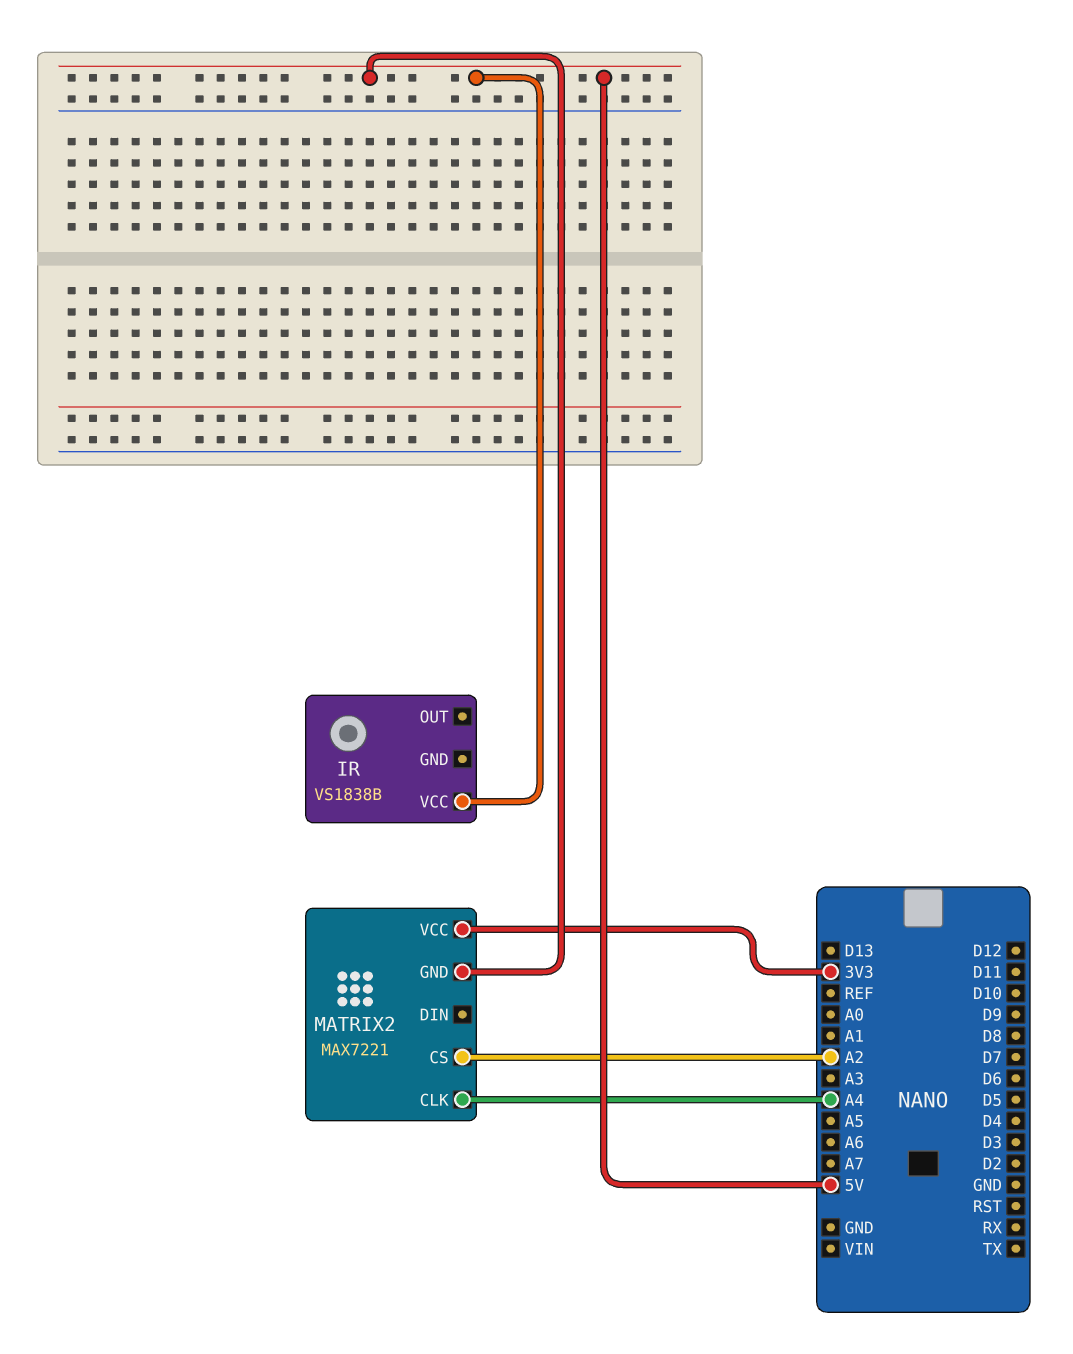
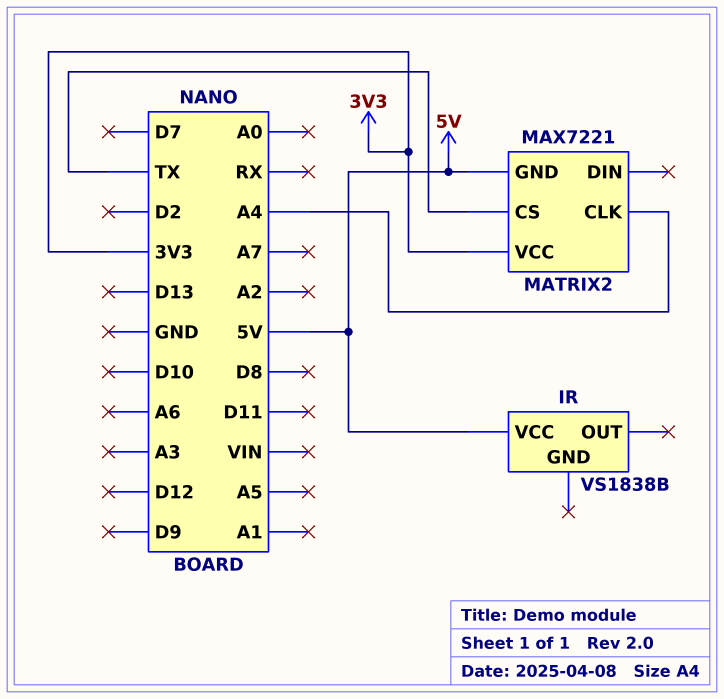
MATRIX2 pin CS: A2 -> TX

